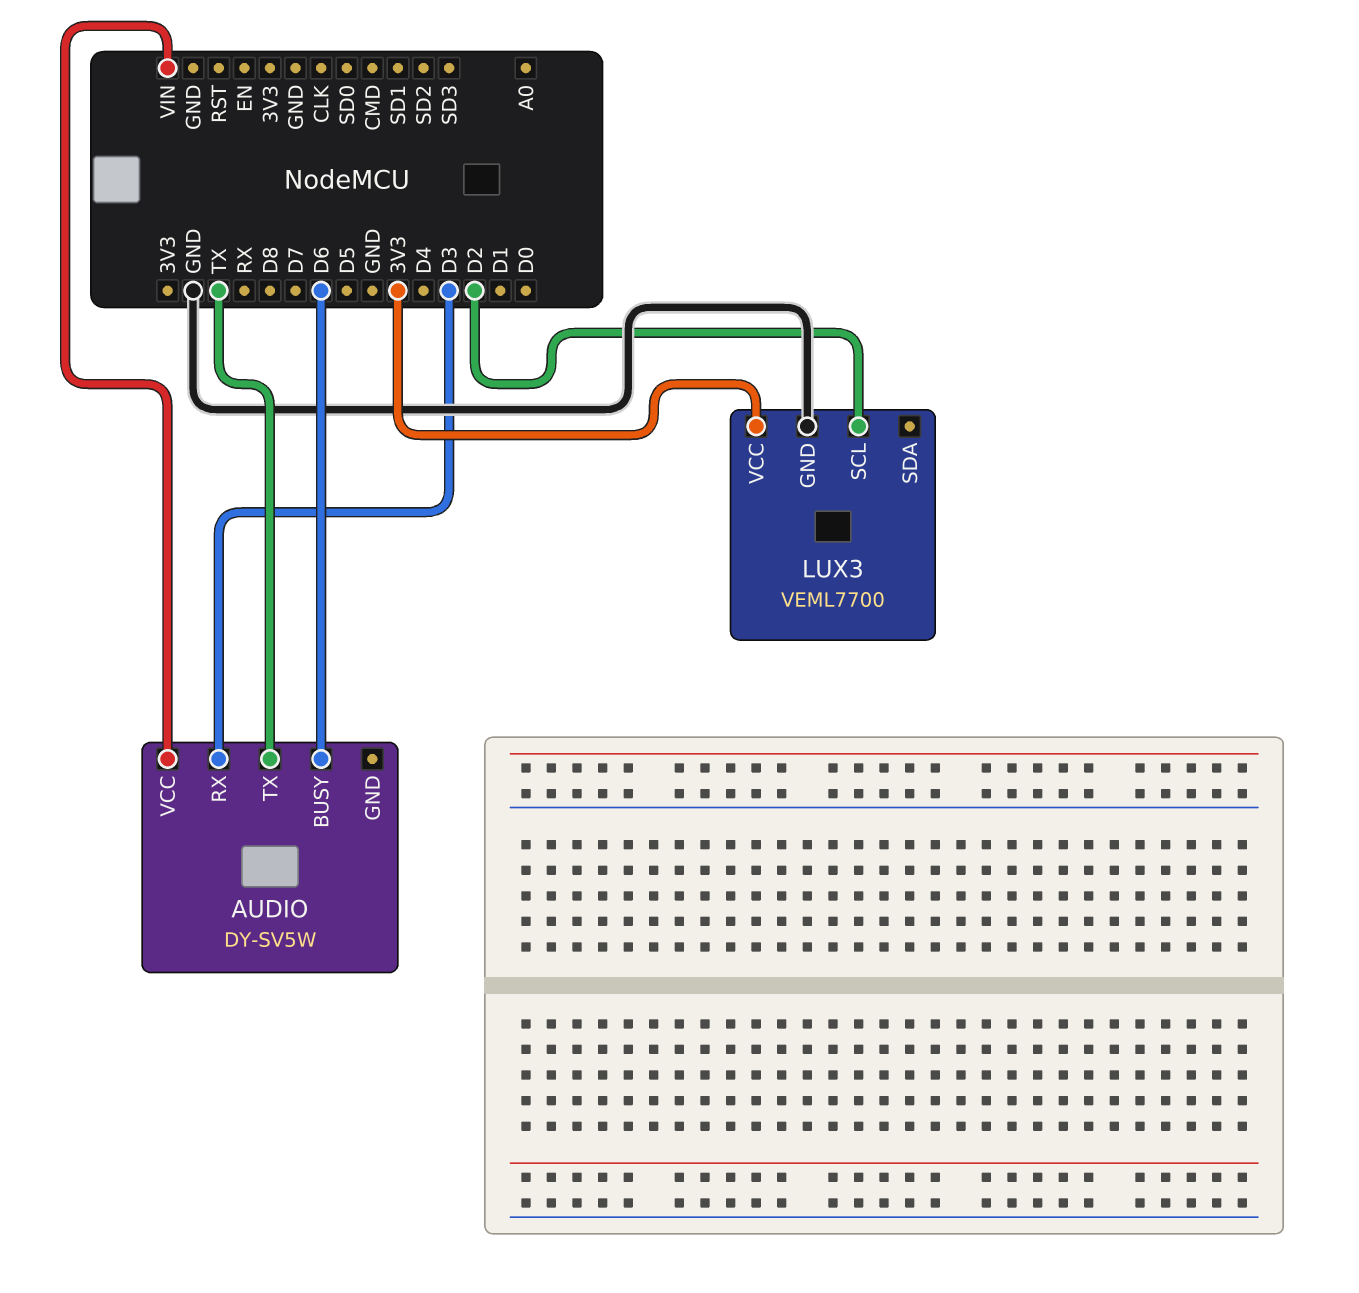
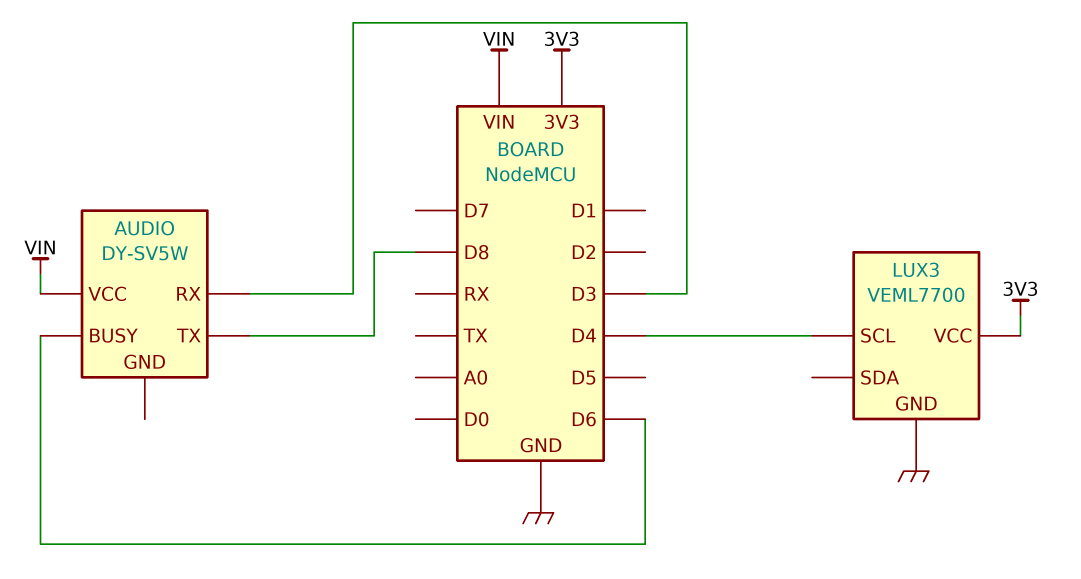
AUDIO pin TX: TX -> D8
LUX3 pin SCL: D2 -> D4

